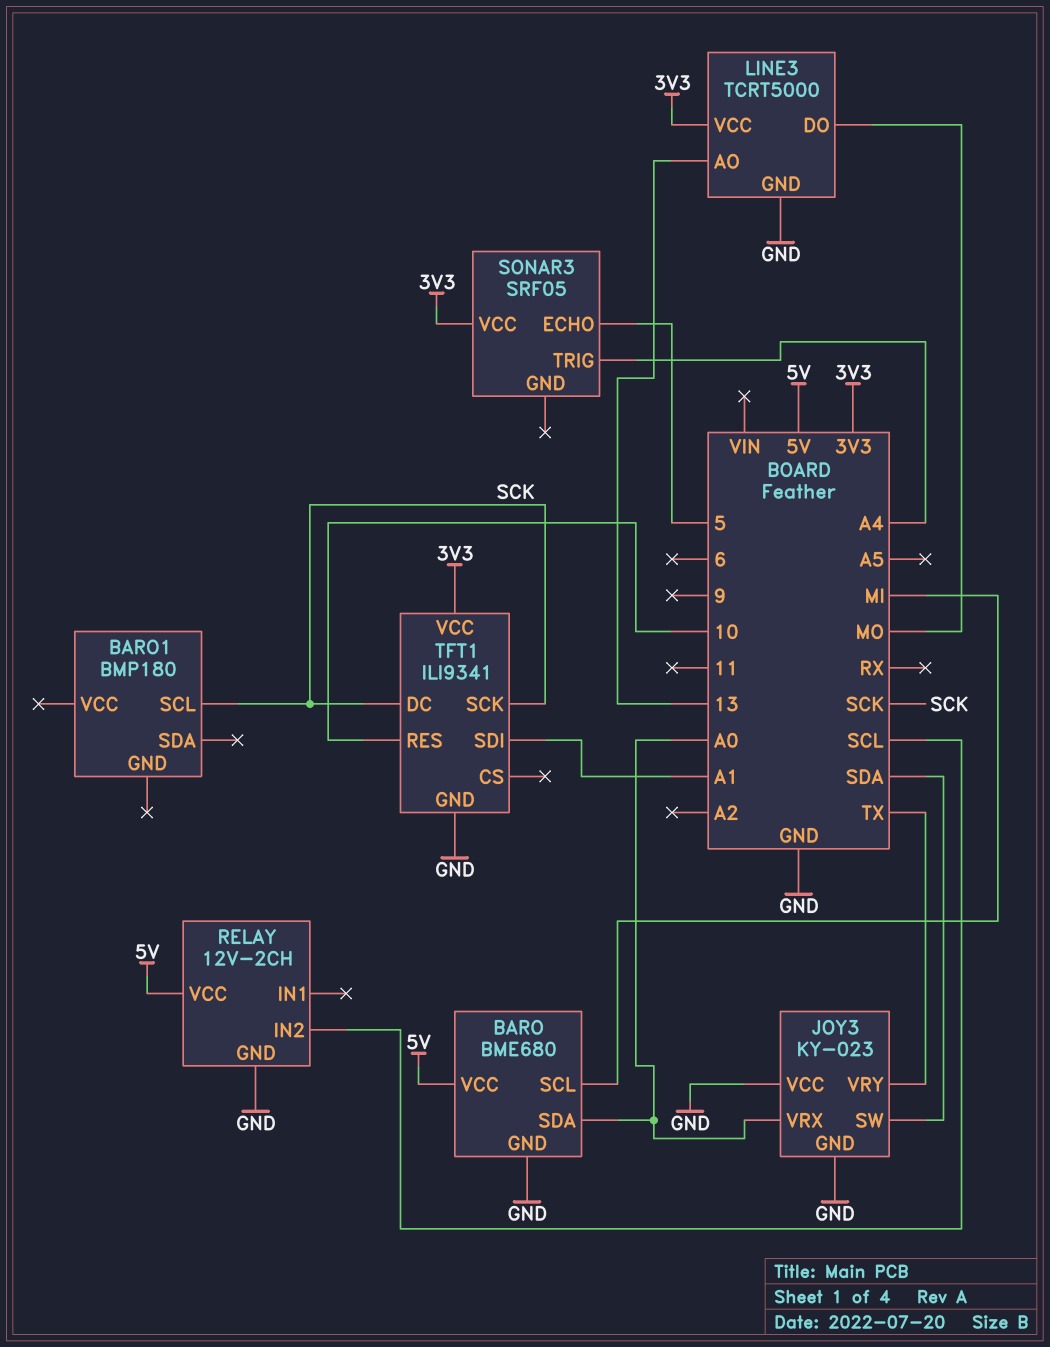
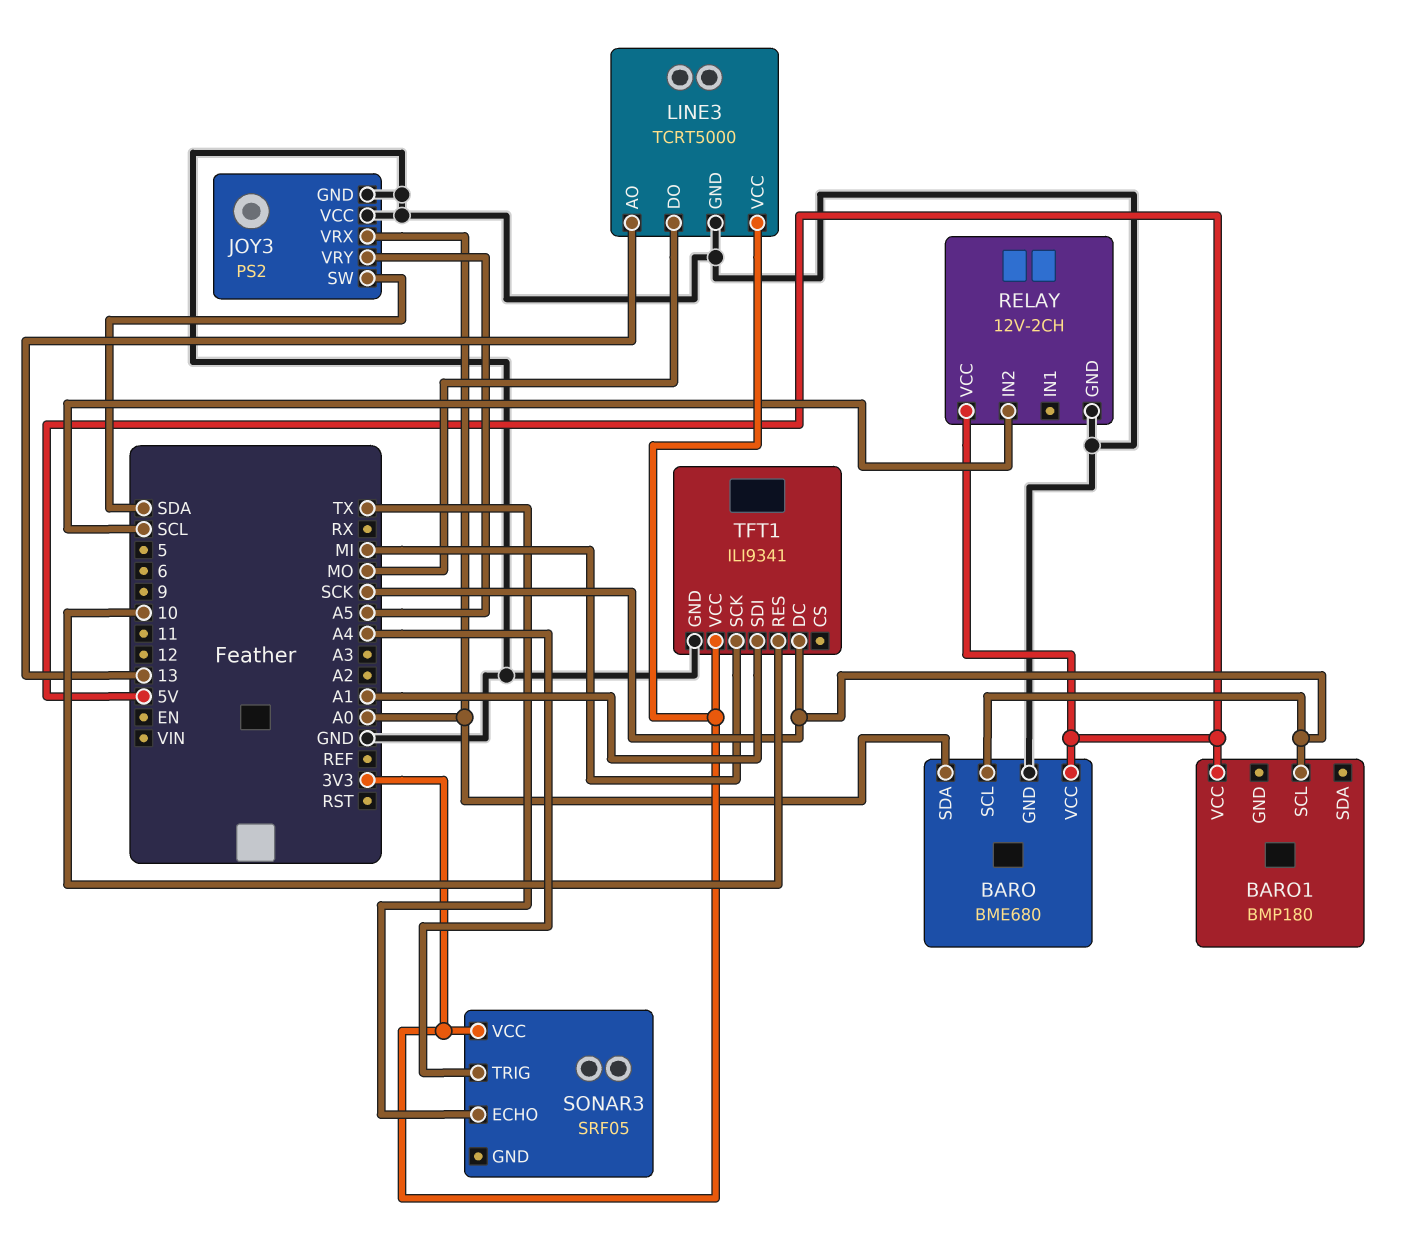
BARO pin SCL: MI -> SCK
BARO1 pin VCC: none -> 5V
JOY3: KY-023 -> PS2
JOY3 pin VRY: TX -> A5
SONAR3 pin ECHO: 5 -> TX
TFT1 pin SCK: SCK -> MI

